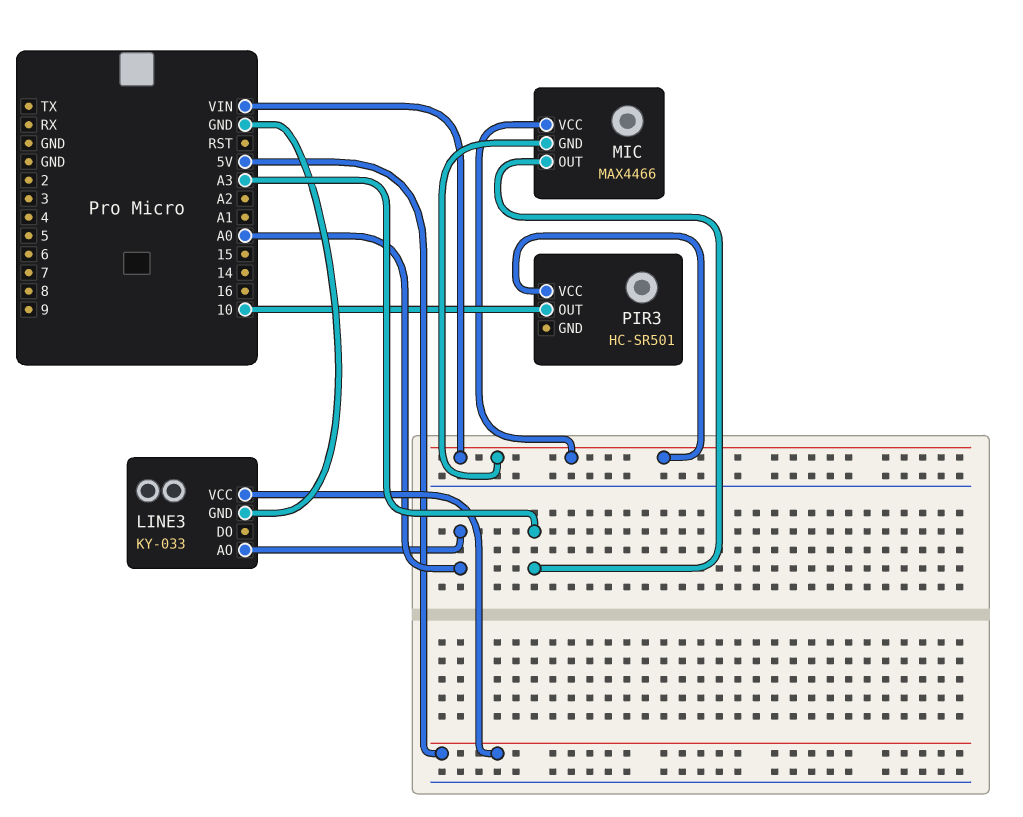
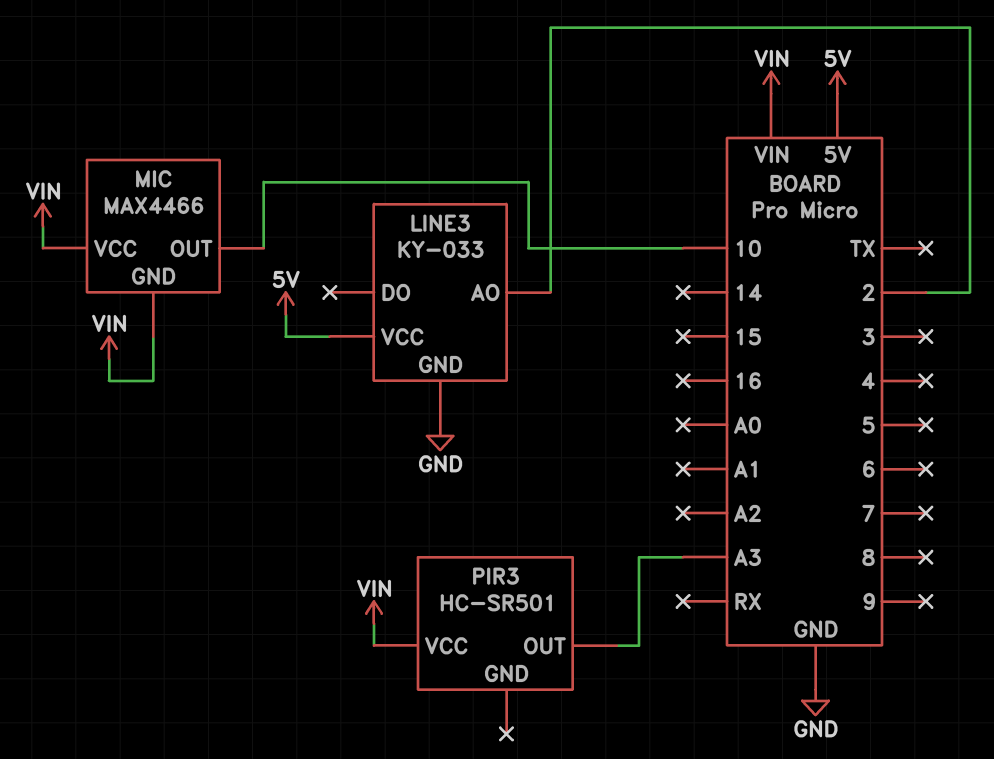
LINE3 pin AO: A0 -> 2
MIC pin OUT: A3 -> 10
PIR3 pin OUT: 10 -> A3

